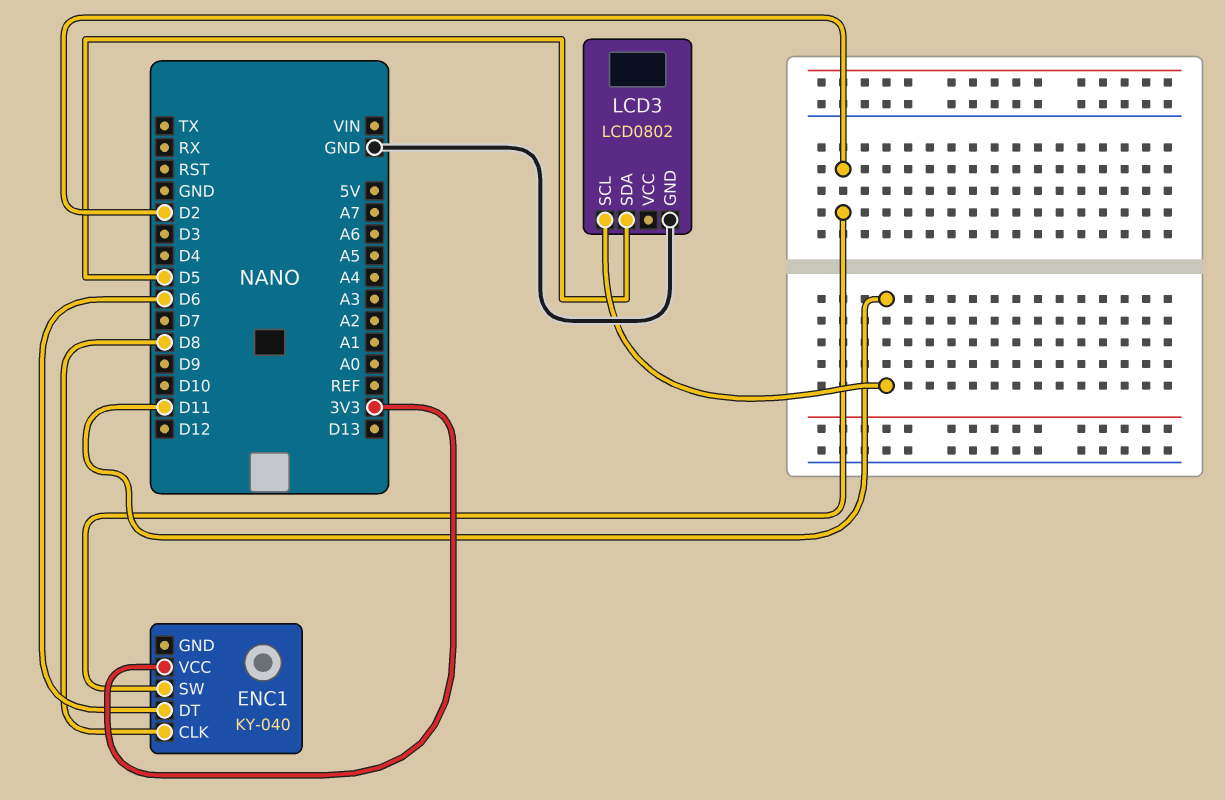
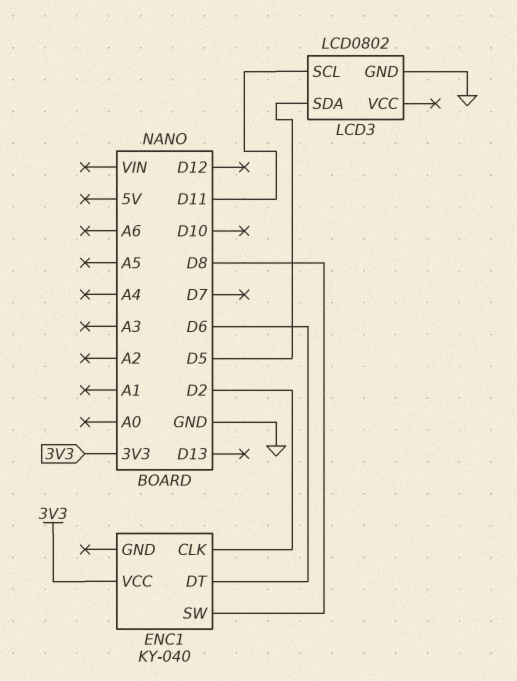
ENC1 pin CLK: D8 -> D2
ENC1 pin SW: D2 -> D8

